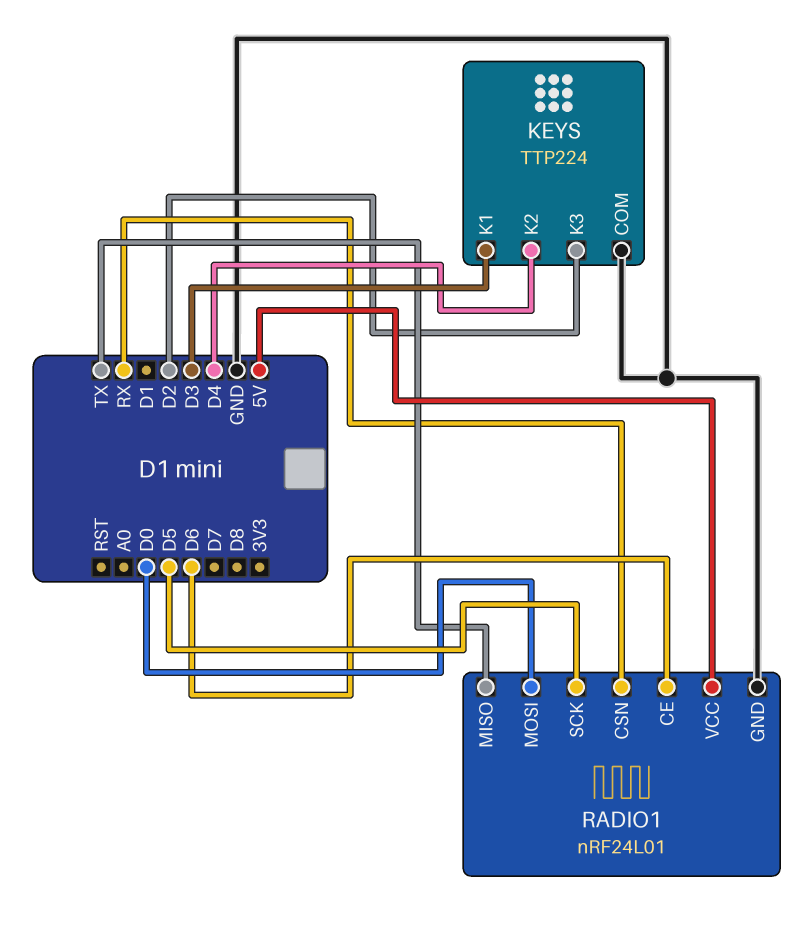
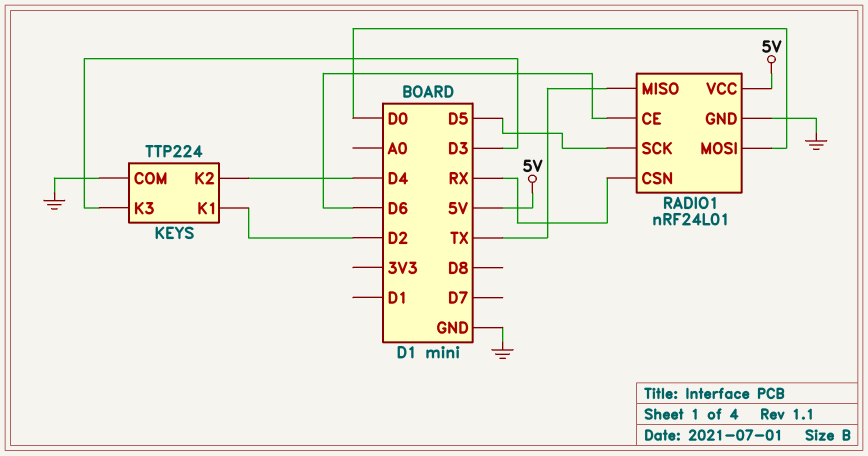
KEYS pin K1: D3 -> D2
KEYS pin K3: D2 -> D3

